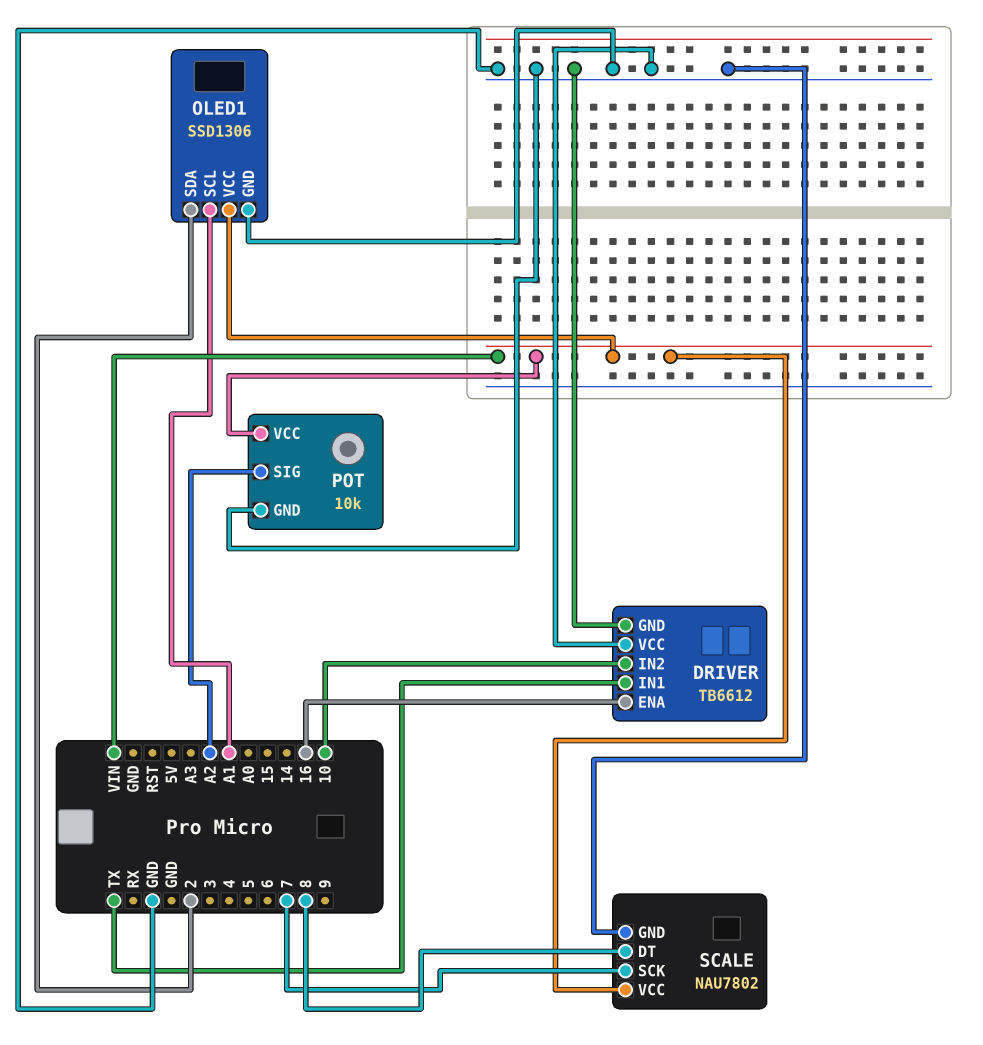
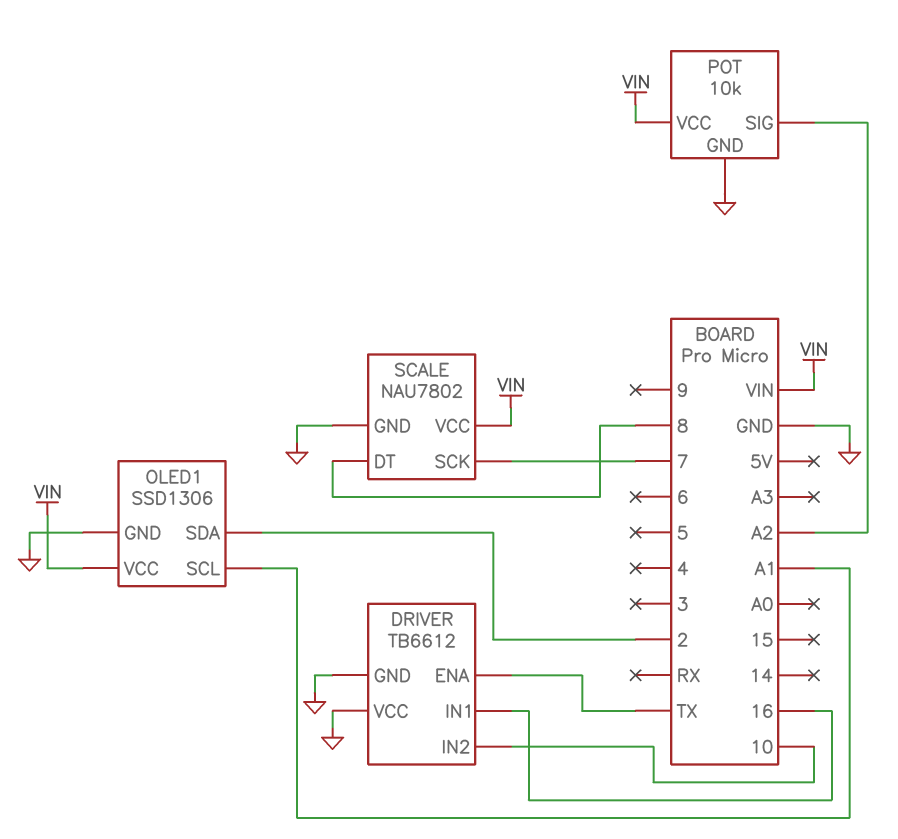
DRIVER pin ENA: 16 -> TX
DRIVER pin IN1: TX -> 16

